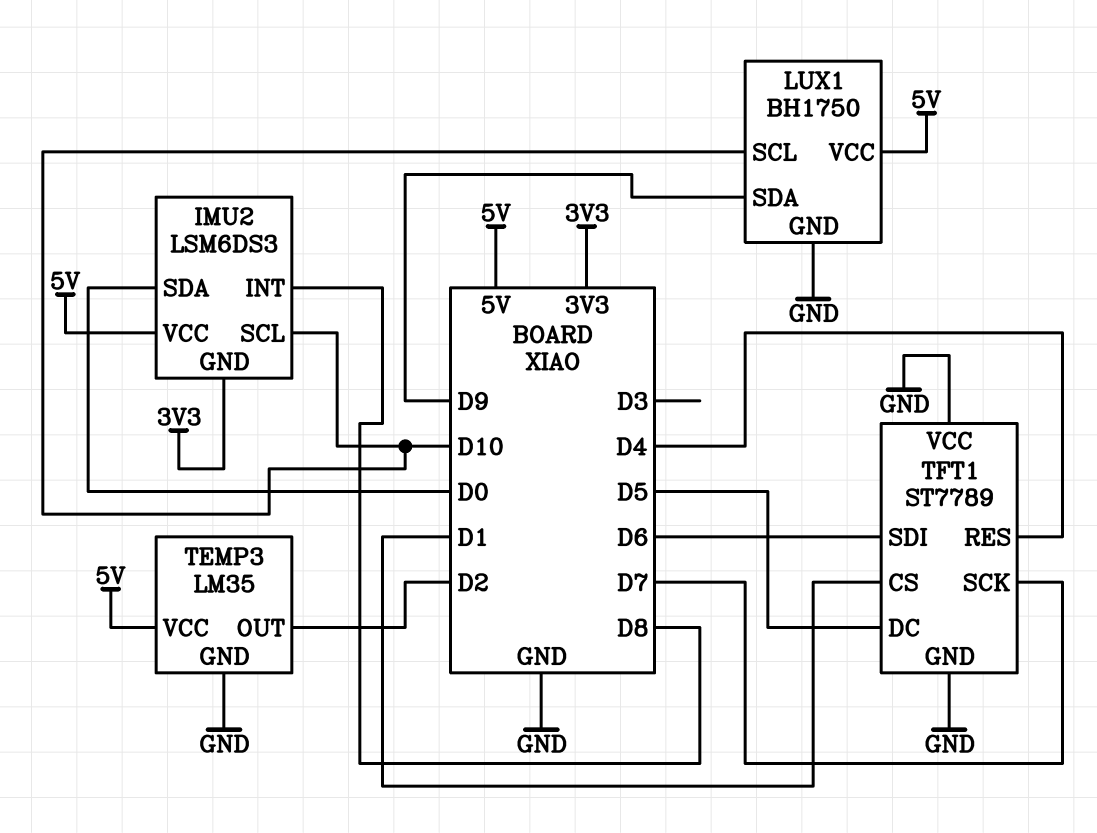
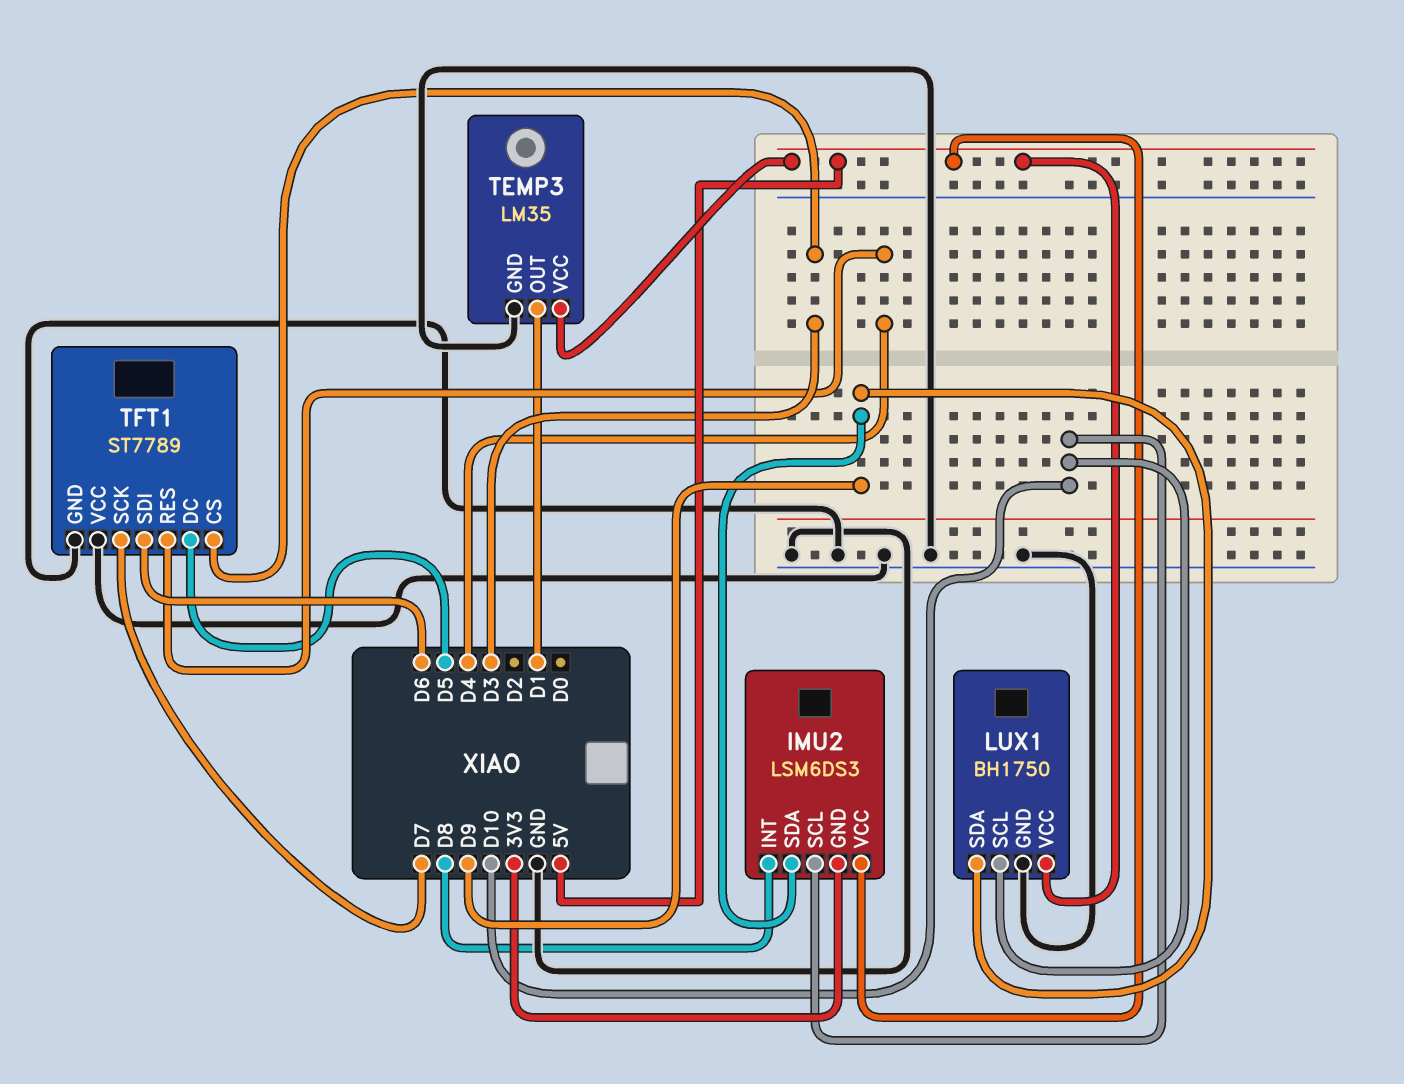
IMU2 pin SDA: D0 -> D9
TEMP3 pin OUT: D2 -> D1
TFT1 pin CS: D1 -> D3

